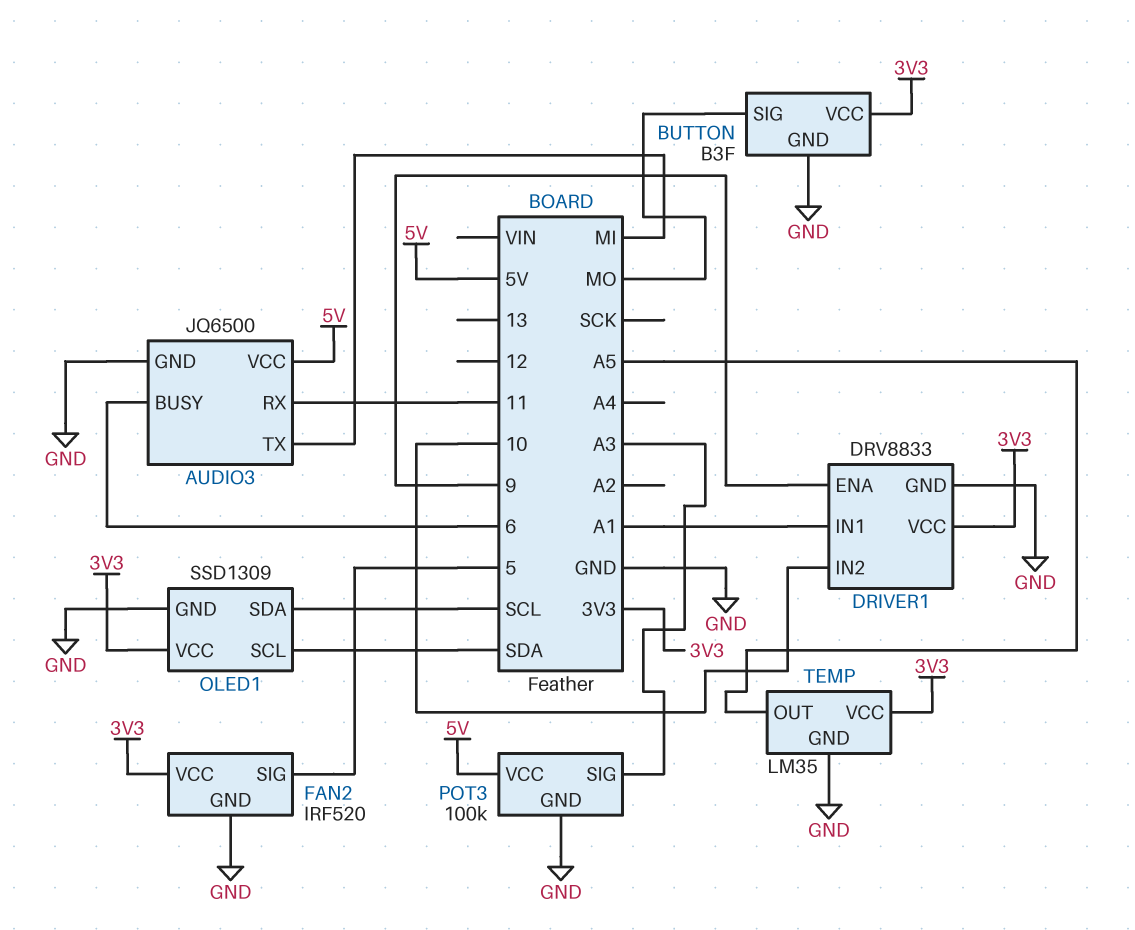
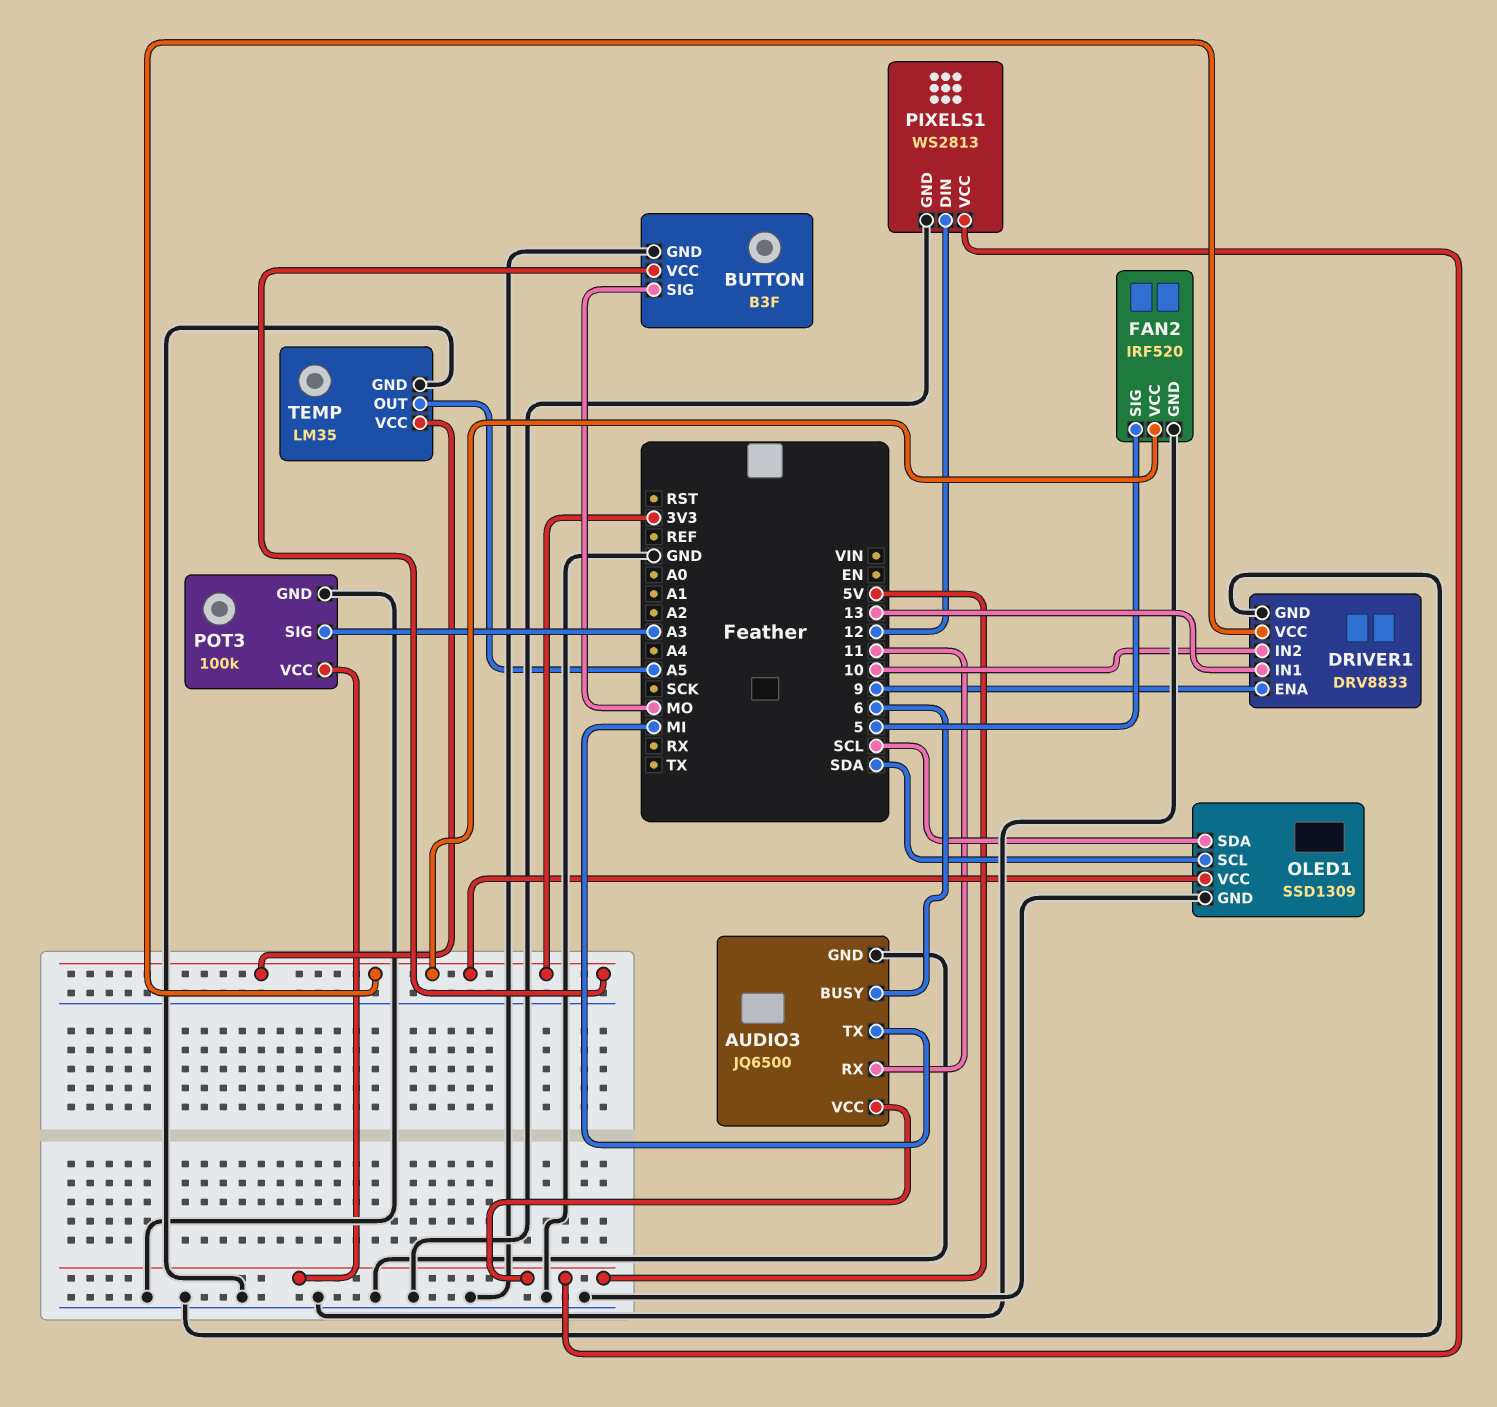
DRIVER1 pin IN1: A1 -> 13
PIXELS1: none -> WS2813
PIXELS1 pin DIN: none -> 12
PIXELS1 pin GND: none -> GND
PIXELS1 pin VCC: none -> 5V

